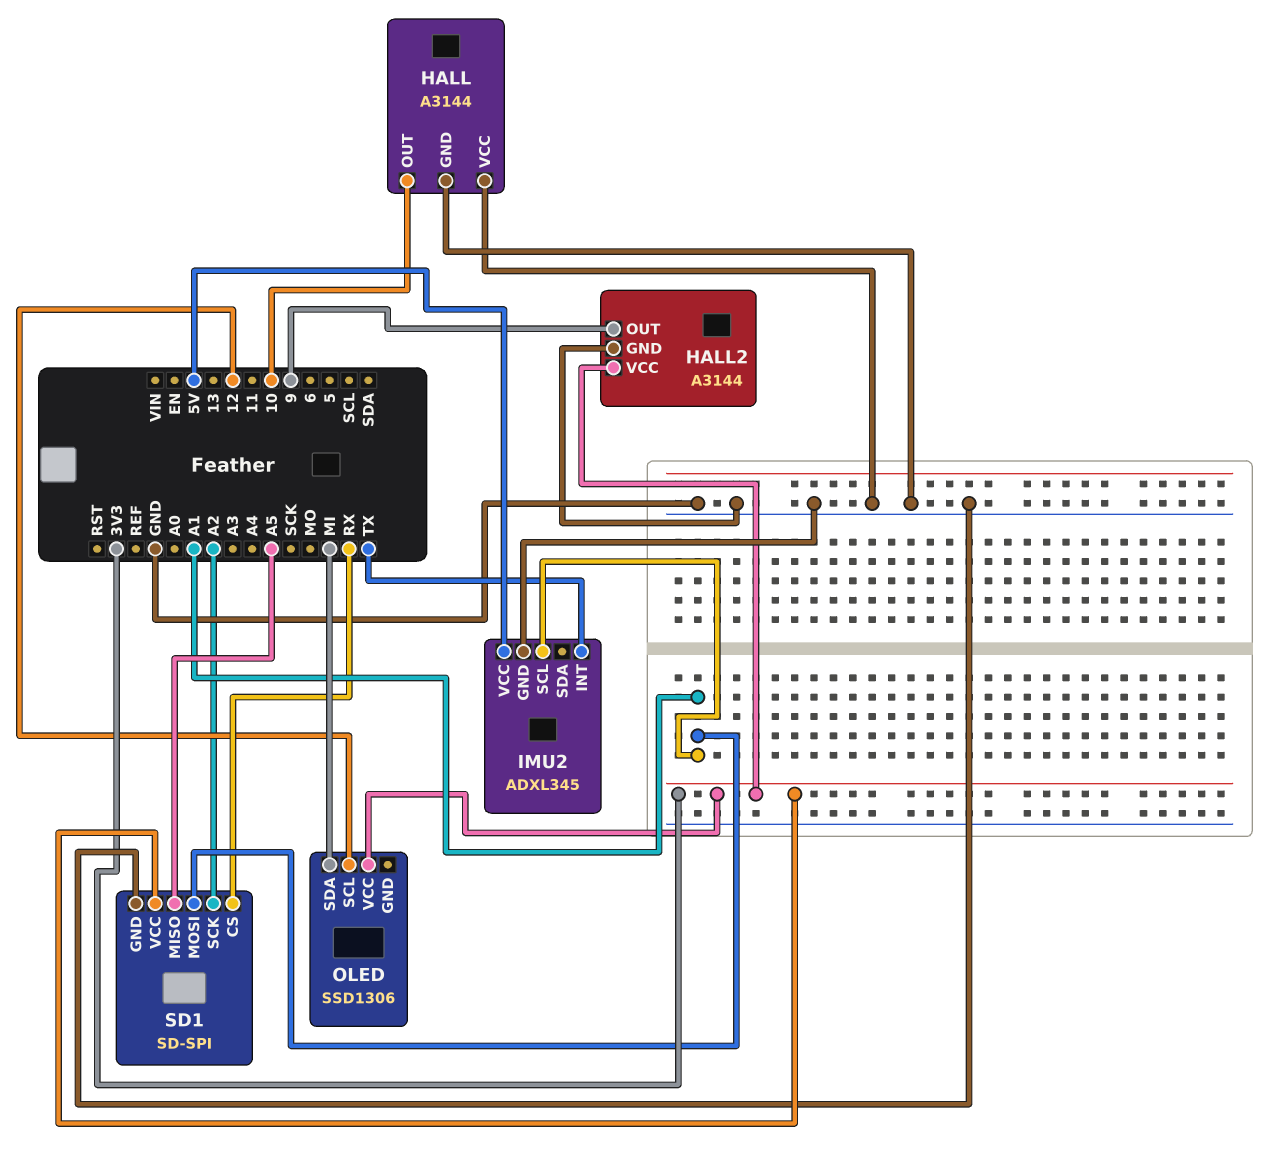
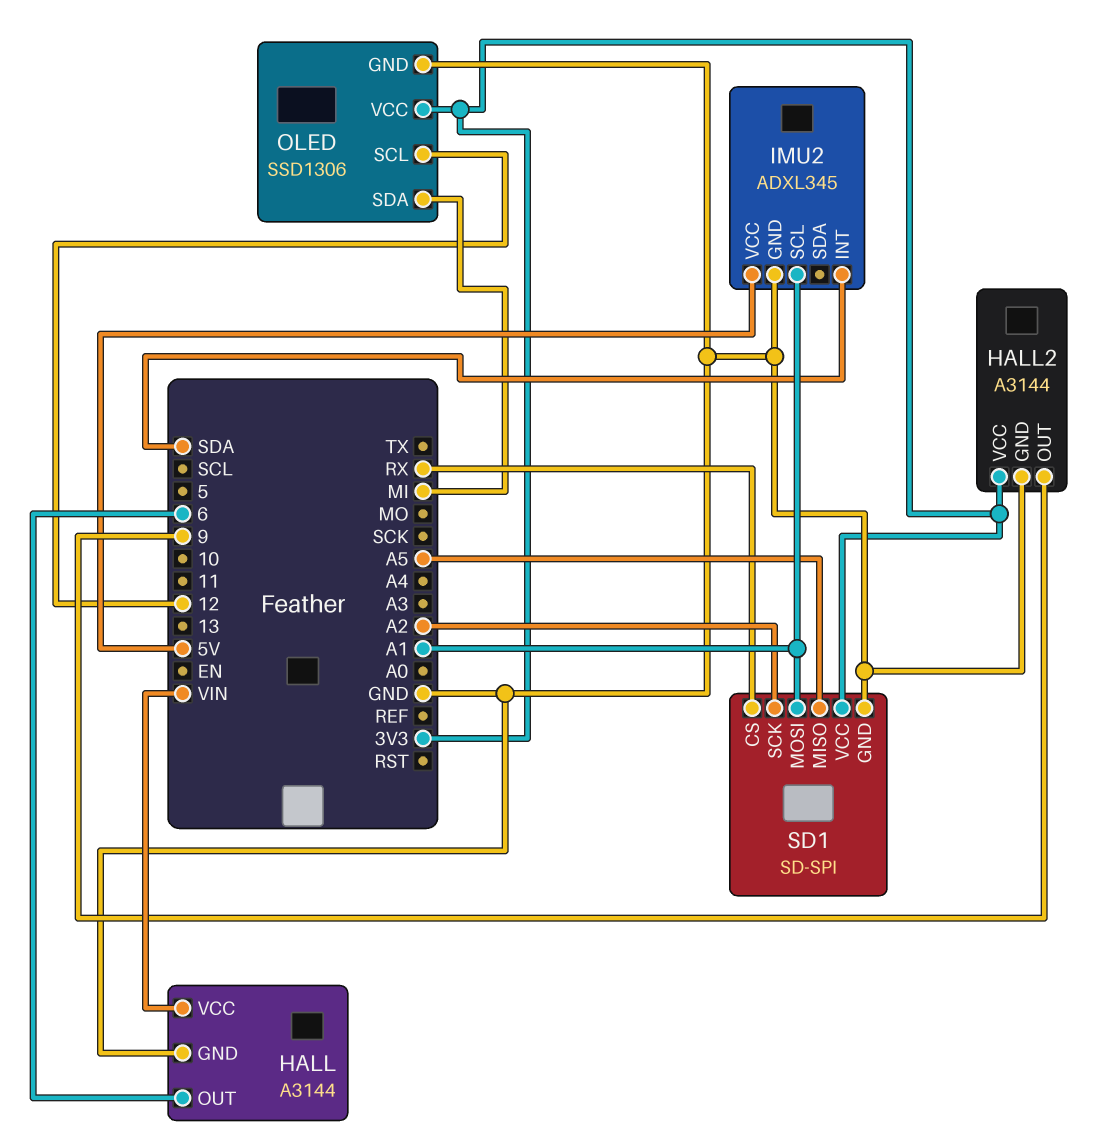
HALL pin OUT: 10 -> 6
HALL pin VCC: GND -> VIN
IMU2 pin INT: TX -> SDA
OLED pin GND: none -> GND

